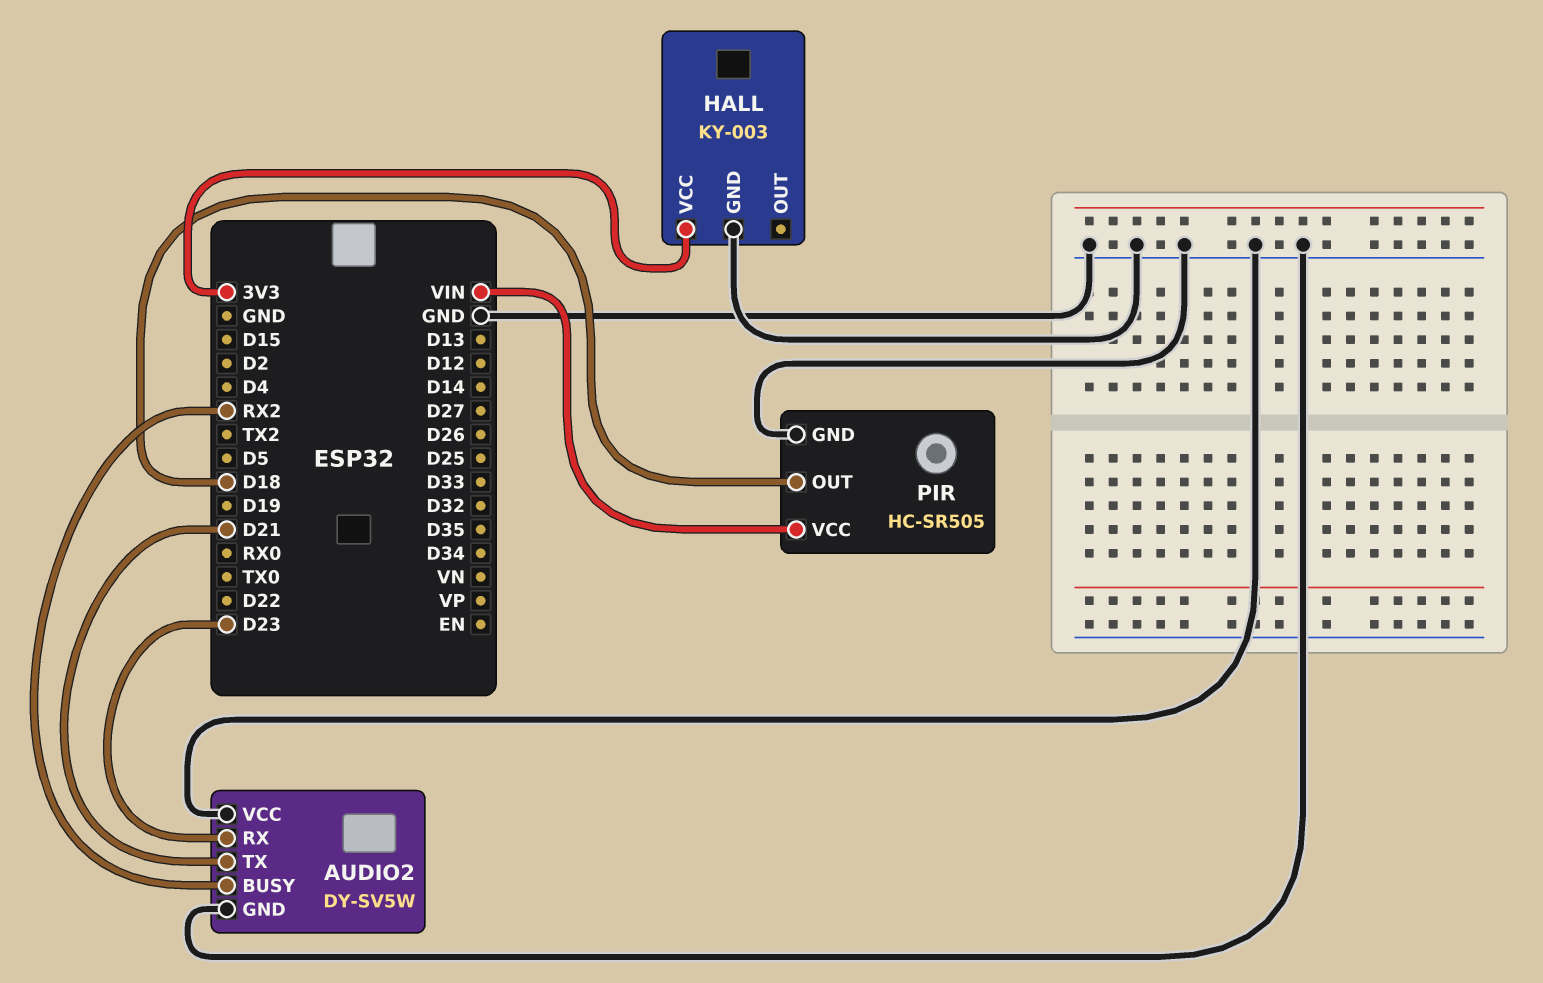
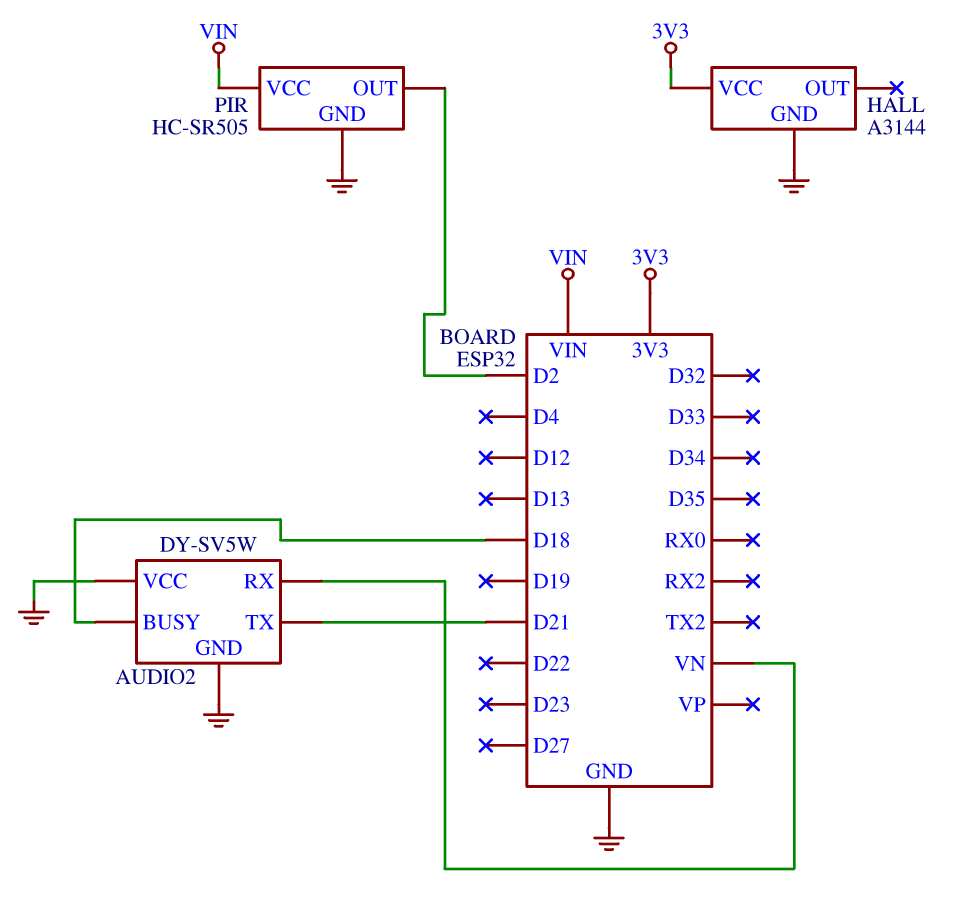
AUDIO2 pin BUSY: RX2 -> D18
AUDIO2 pin RX: D23 -> VN
HALL: KY-003 -> A3144
PIR pin OUT: D18 -> D2

